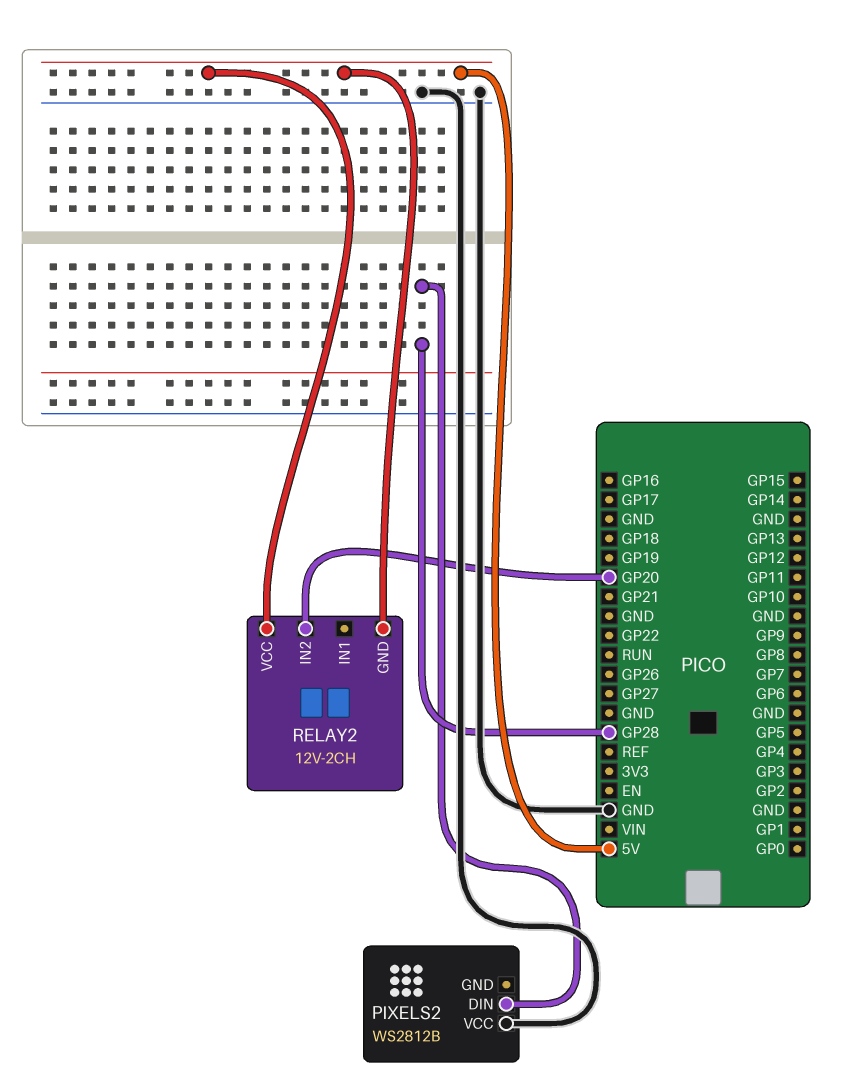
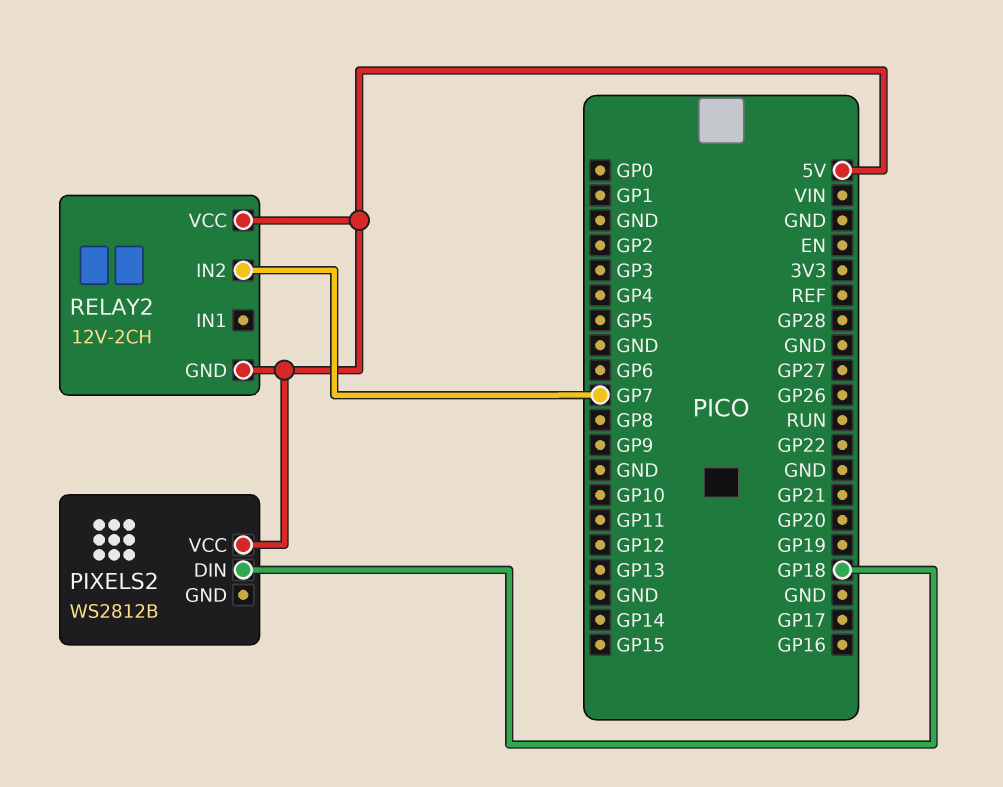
PIXELS2 pin DIN: GP28 -> GP18
PIXELS2 pin VCC: GND -> 5V
RELAY2 pin IN2: GP20 -> GP7

